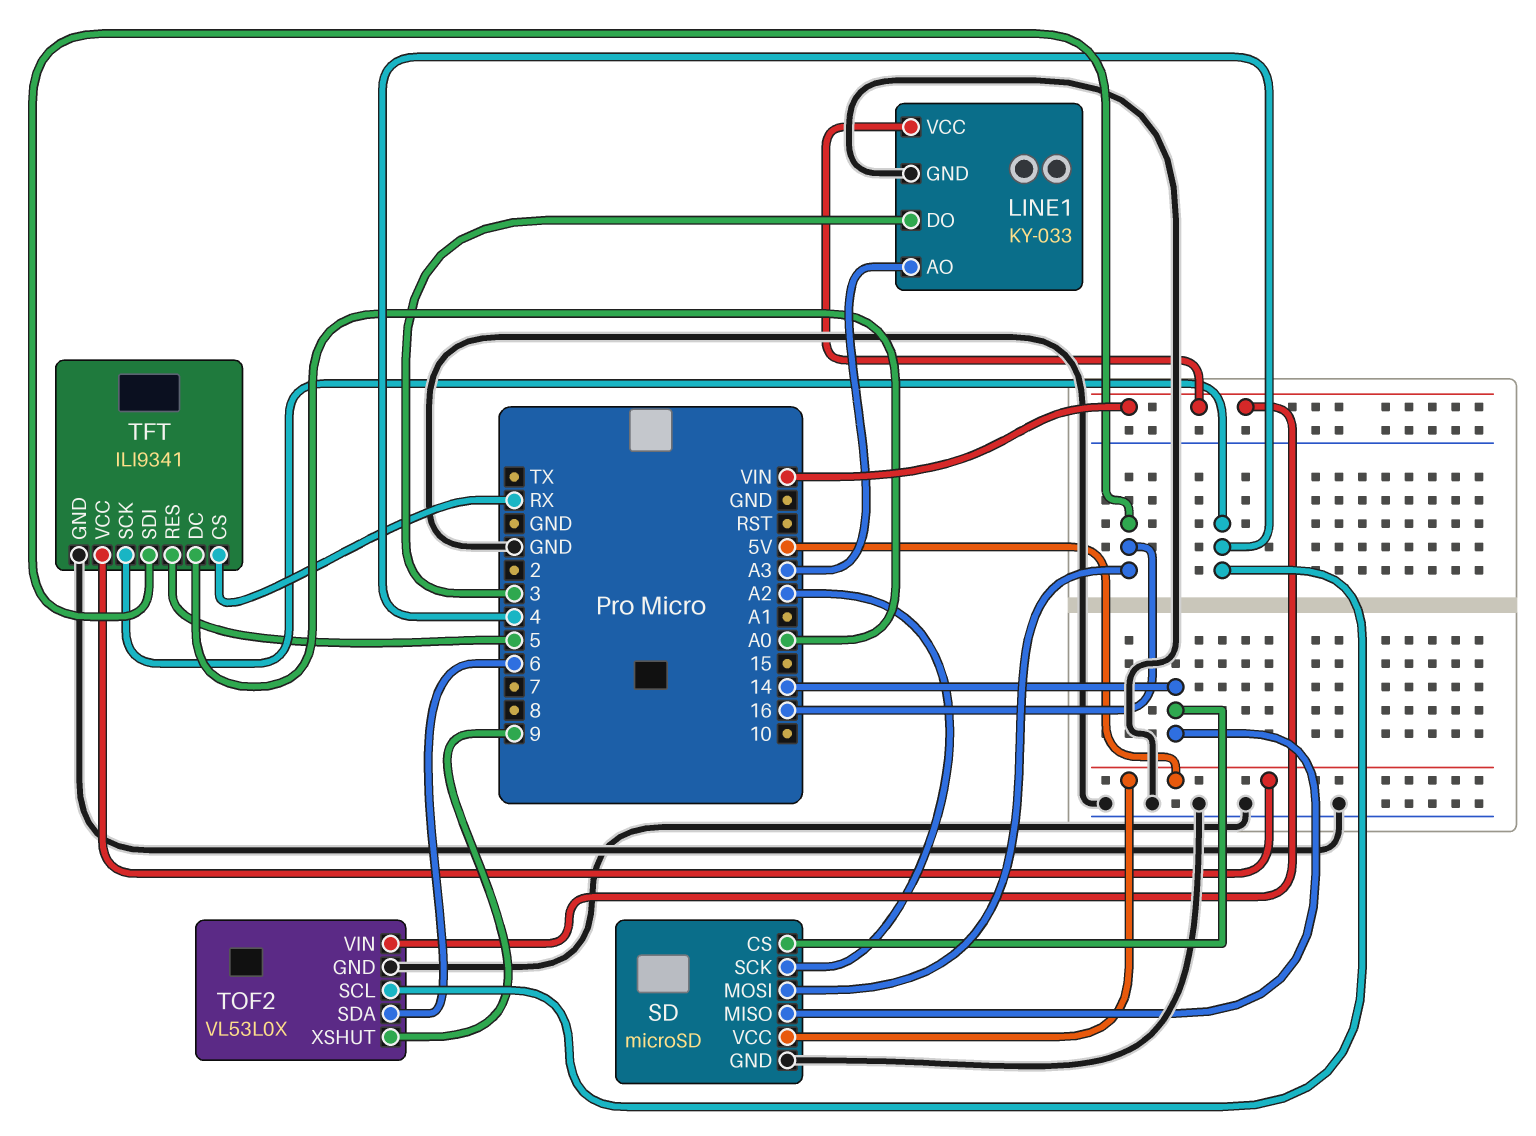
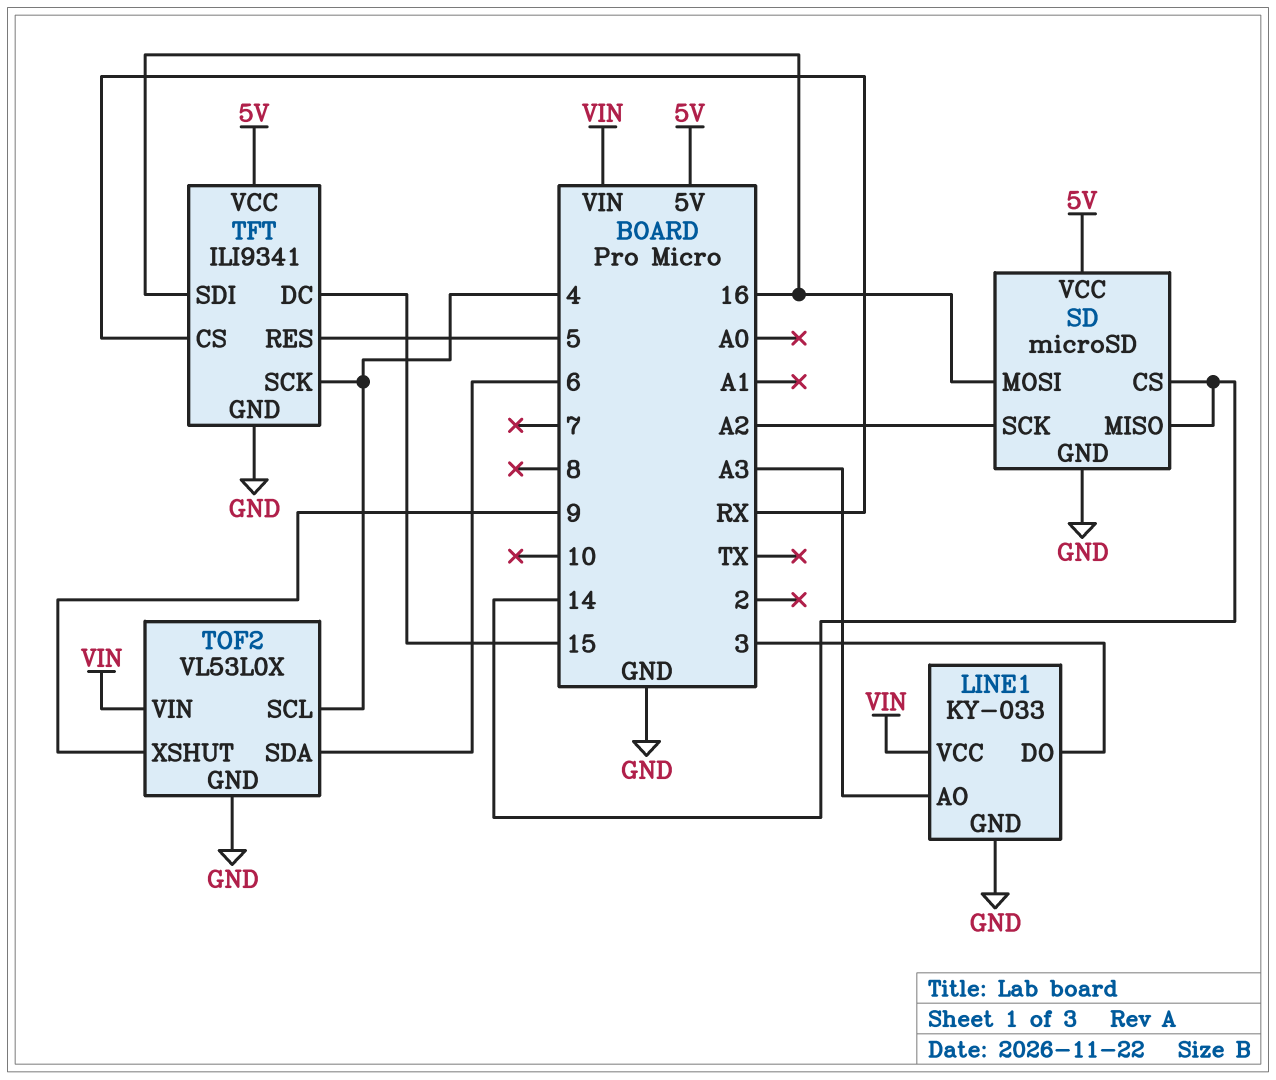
TFT pin DC: A0 -> 15

